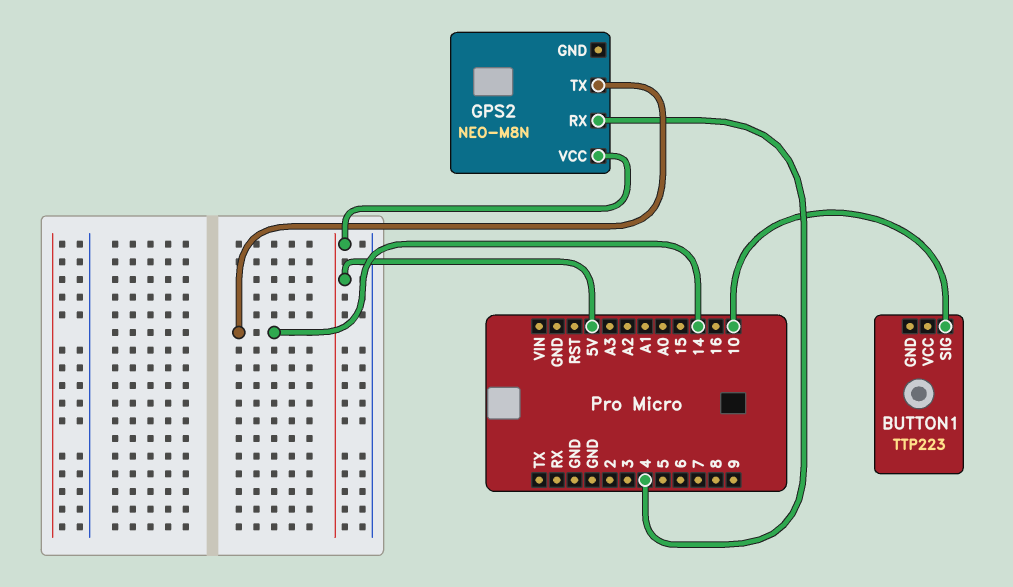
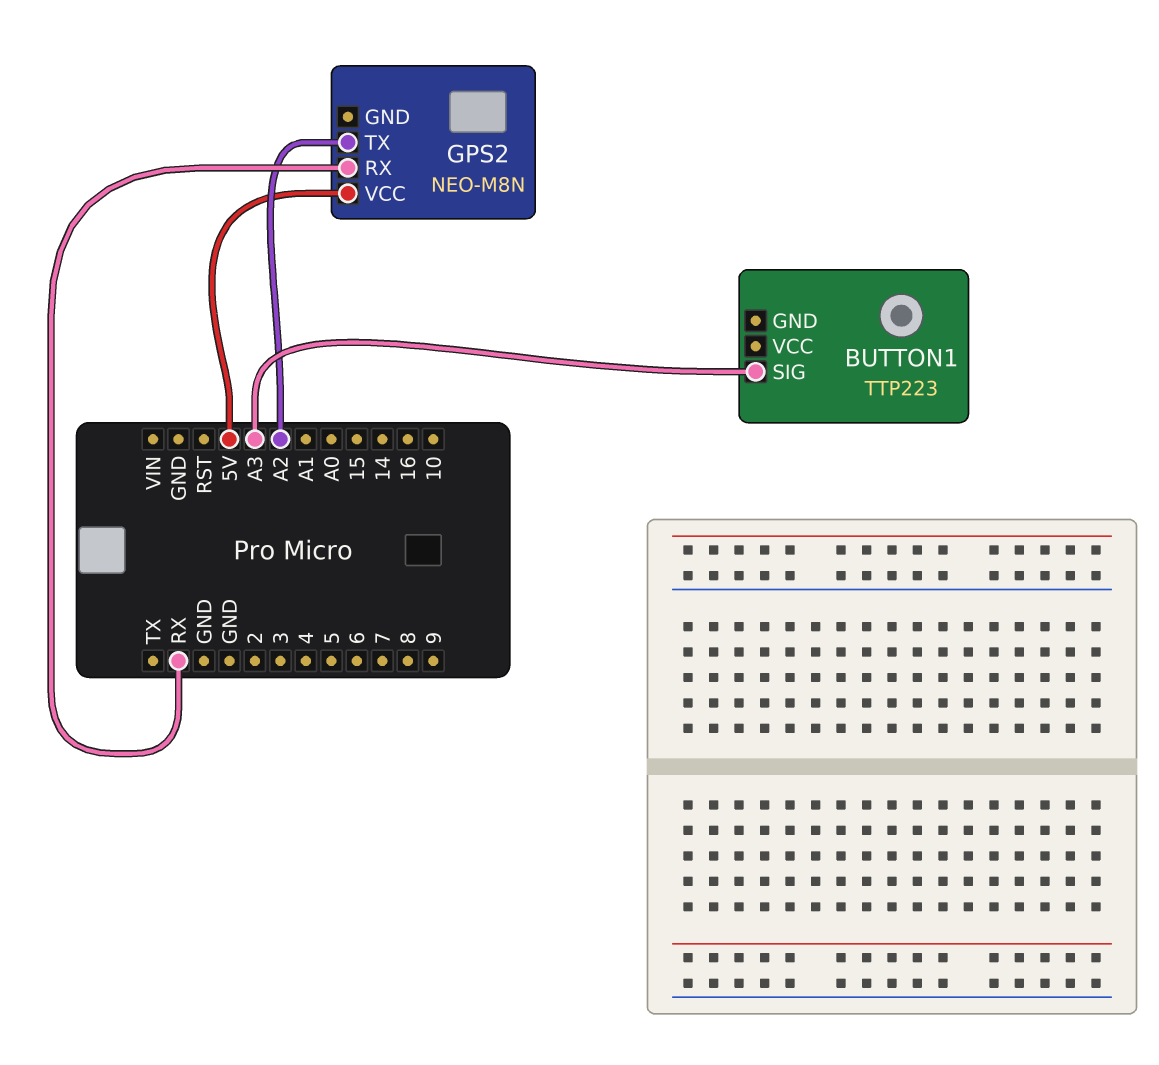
BUTTON1 pin SIG: 10 -> A3
GPS2 pin RX: 4 -> RX
GPS2 pin TX: 14 -> A2

